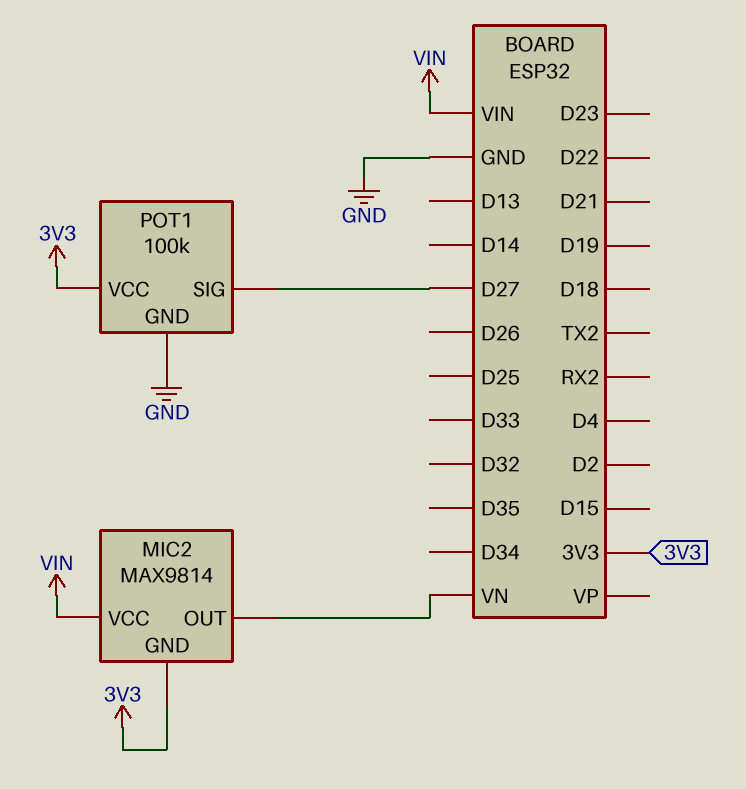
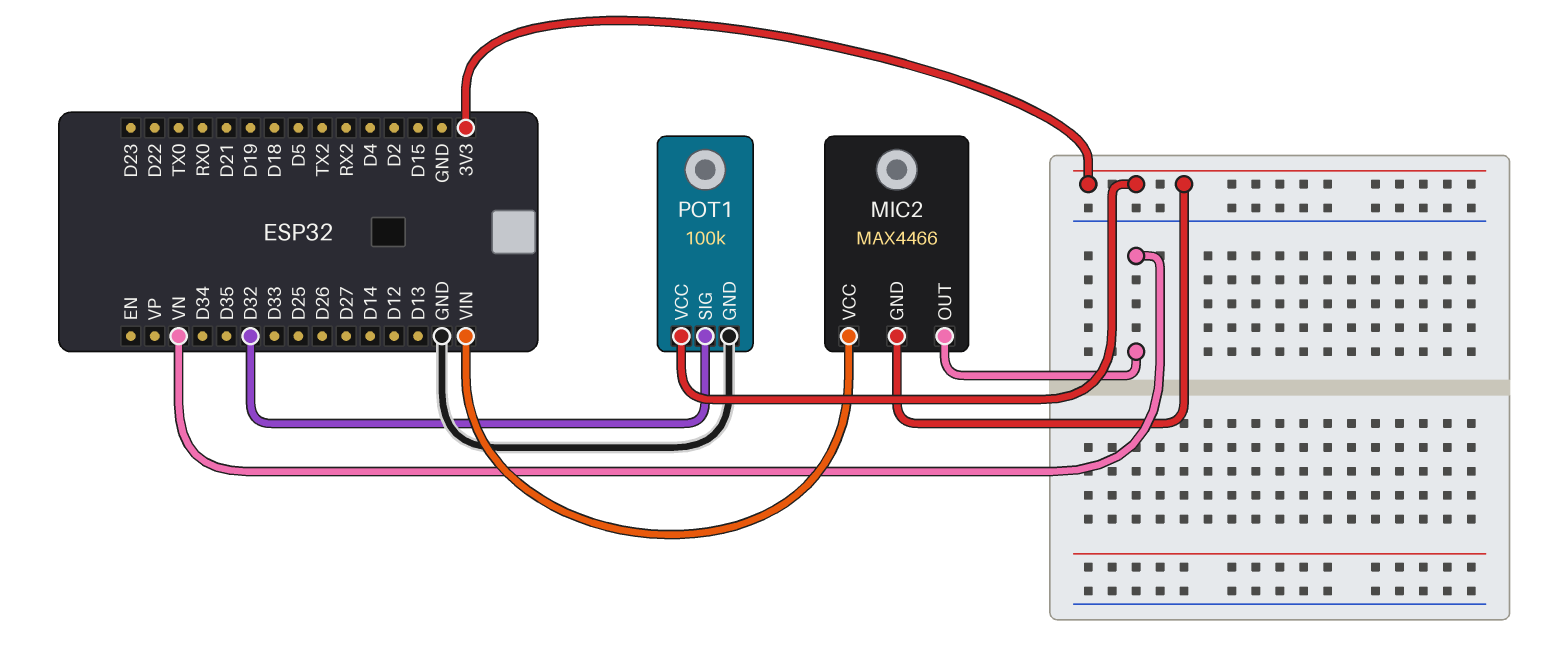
MIC2: MAX9814 -> MAX4466
POT1 pin SIG: D27 -> D32

